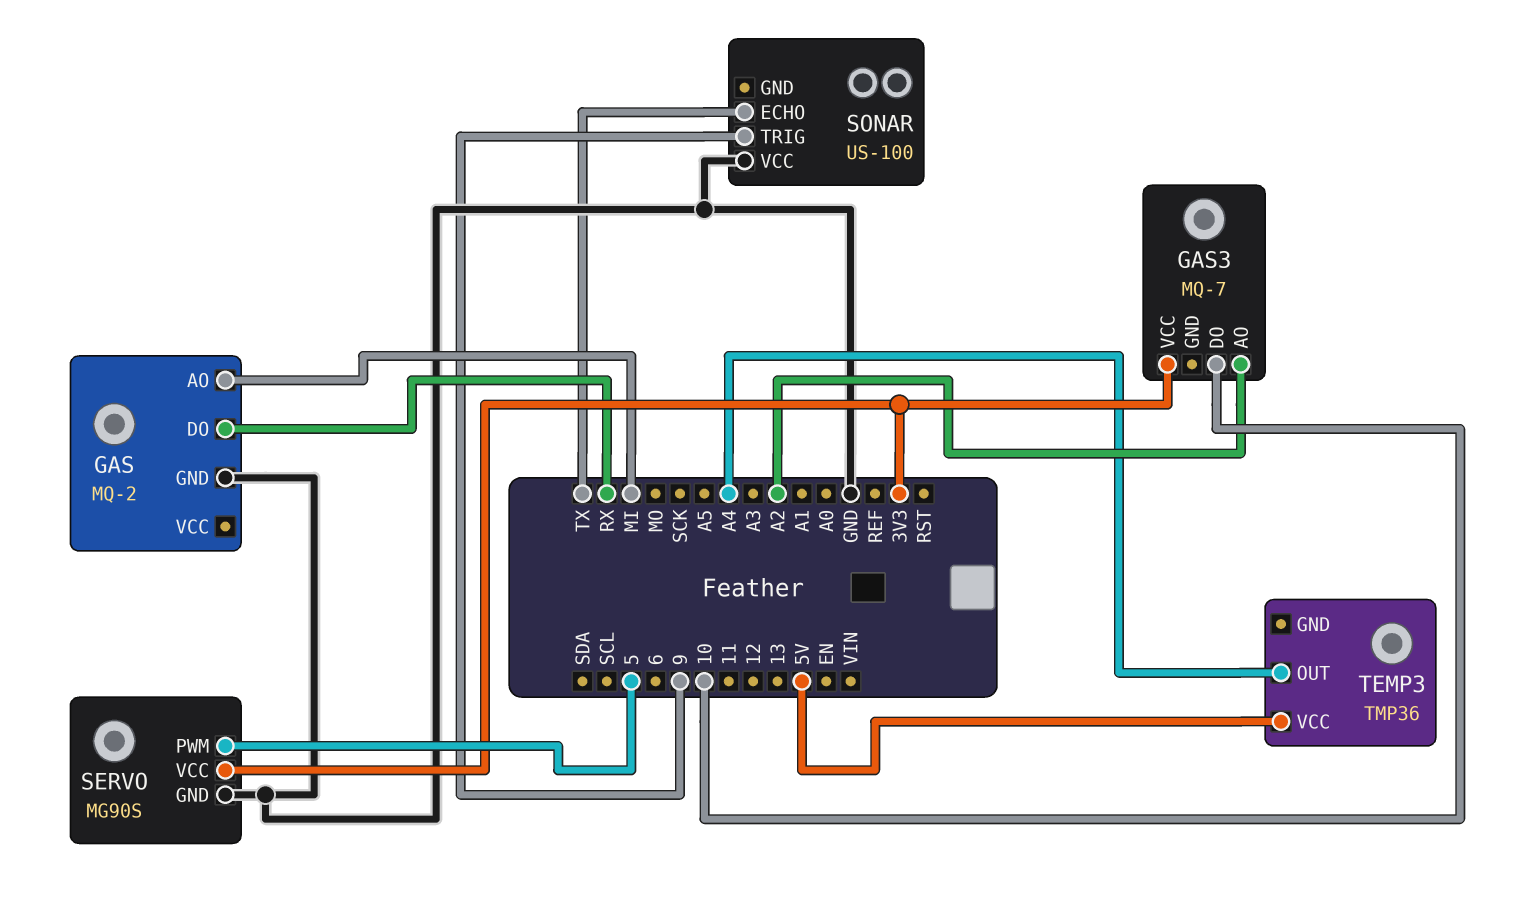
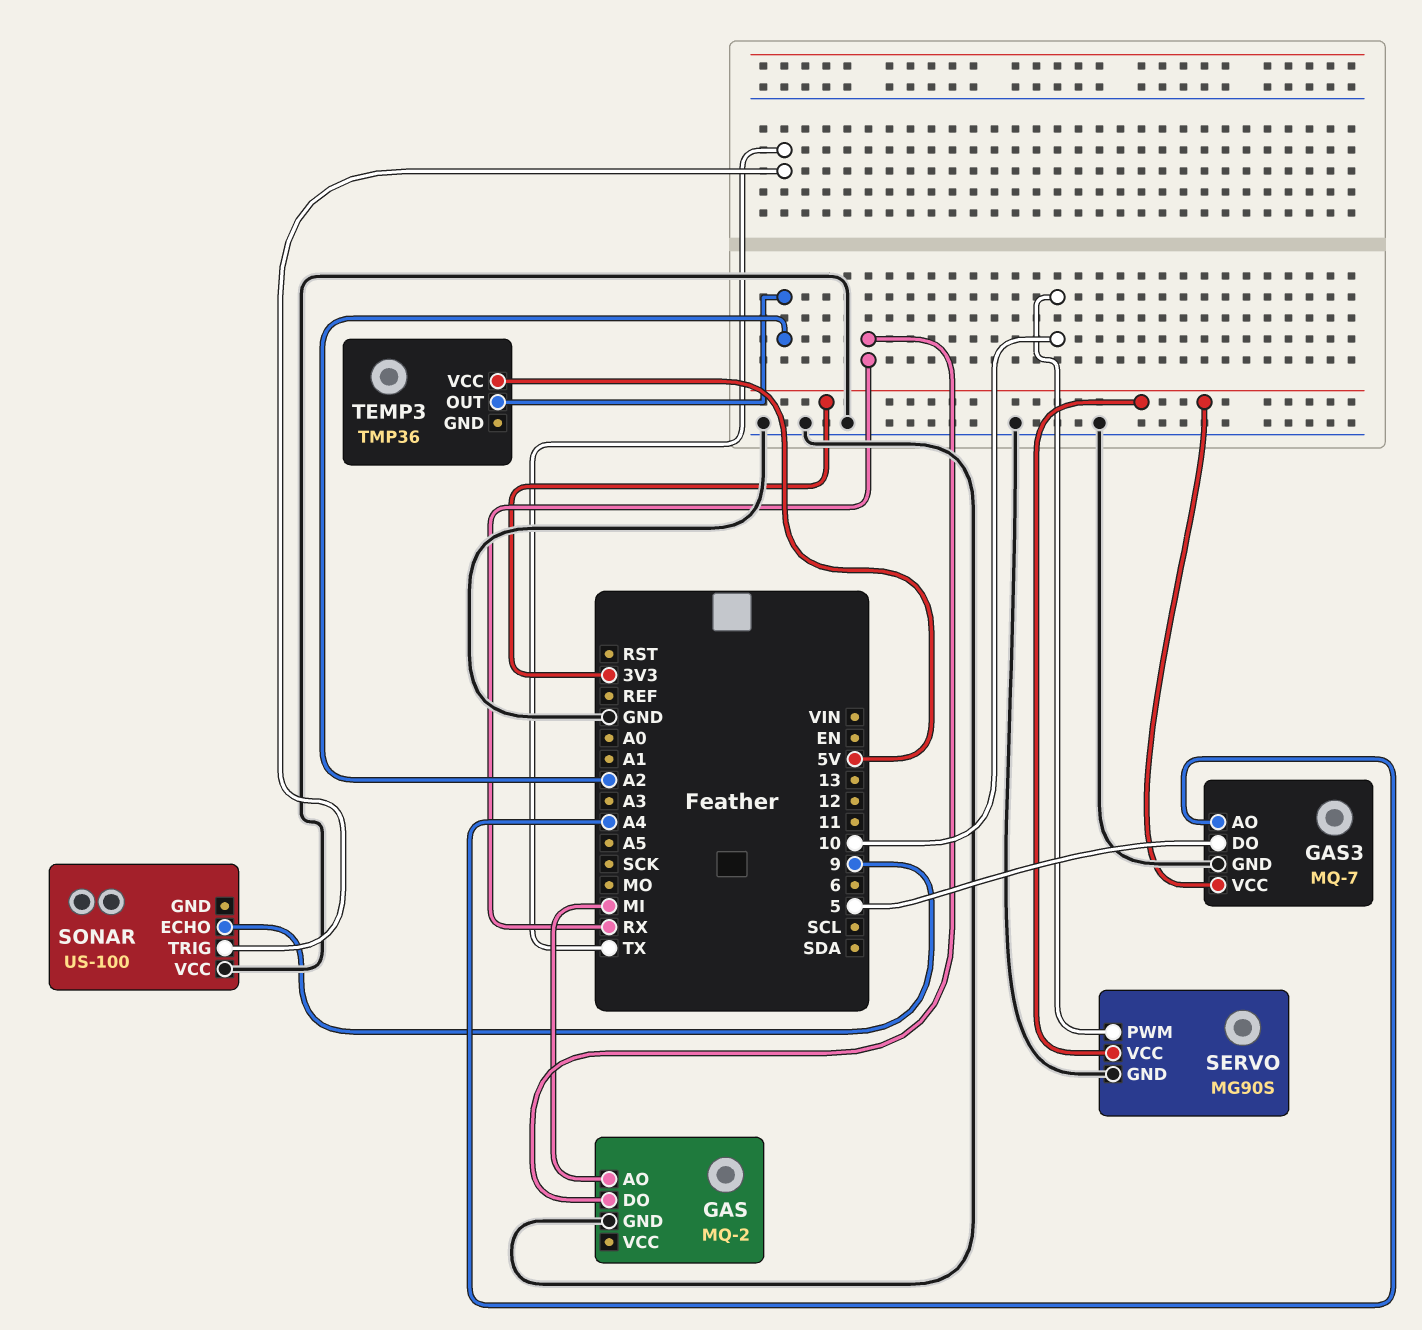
GAS3 pin AO: A2 -> A4
GAS3 pin DO: 10 -> 5
GAS3 pin GND: none -> GND
SERVO pin PWM: 5 -> 10
SONAR pin ECHO: TX -> 9
SONAR pin TRIG: 9 -> TX
TEMP3 pin OUT: A4 -> A2

